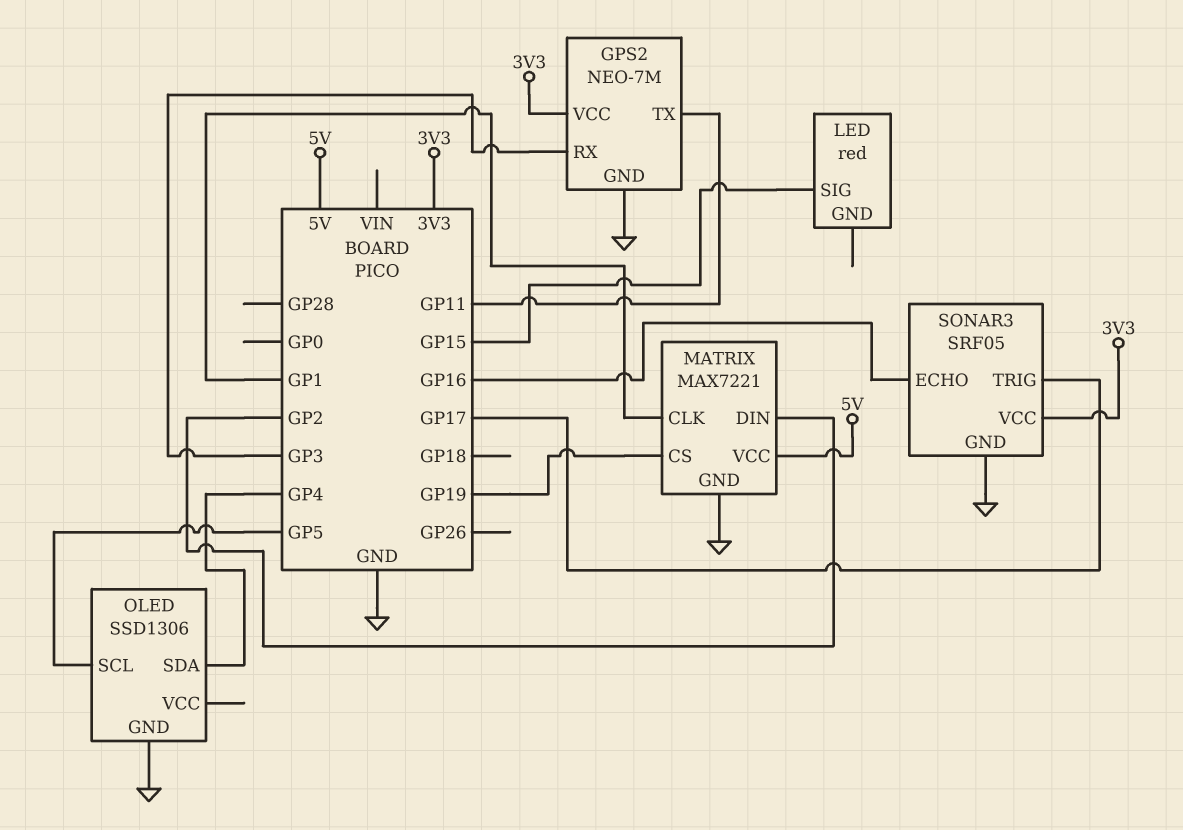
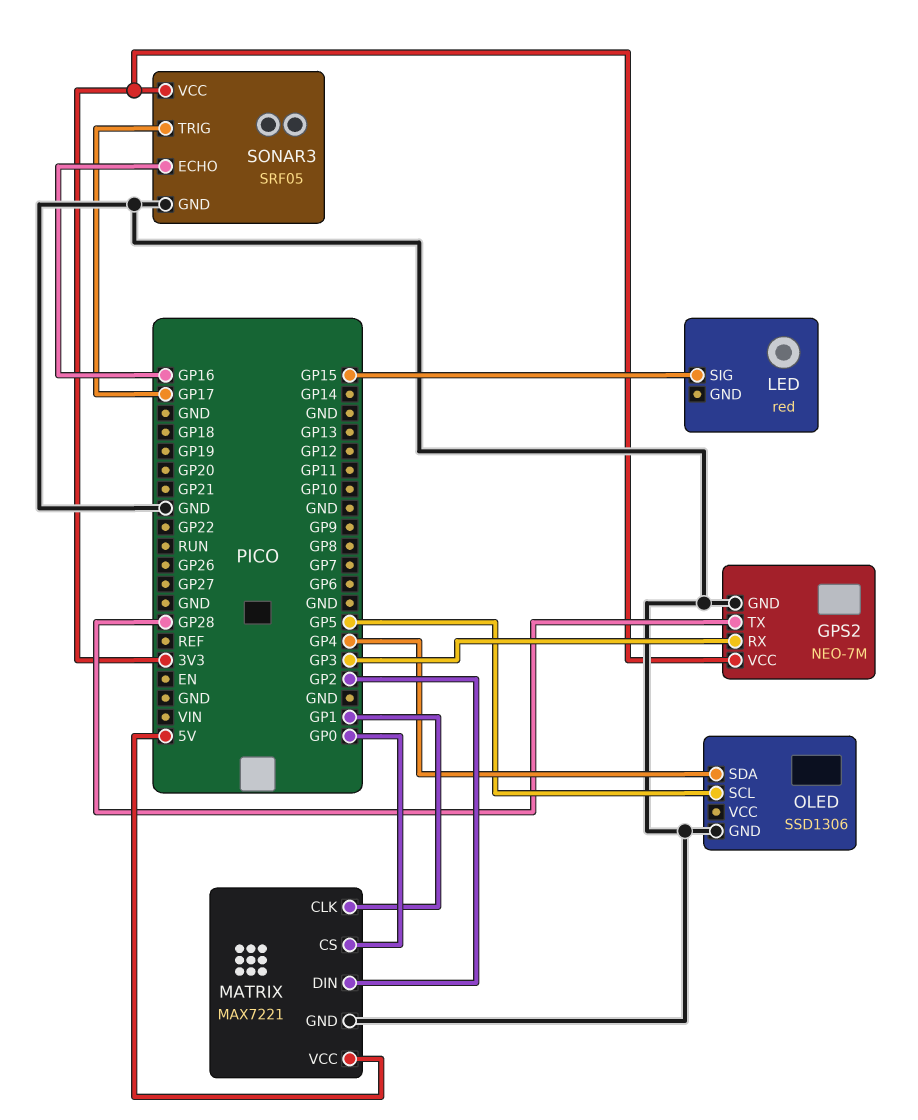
GPS2 pin TX: GP11 -> GP28
MATRIX pin CS: GP19 -> GP0

